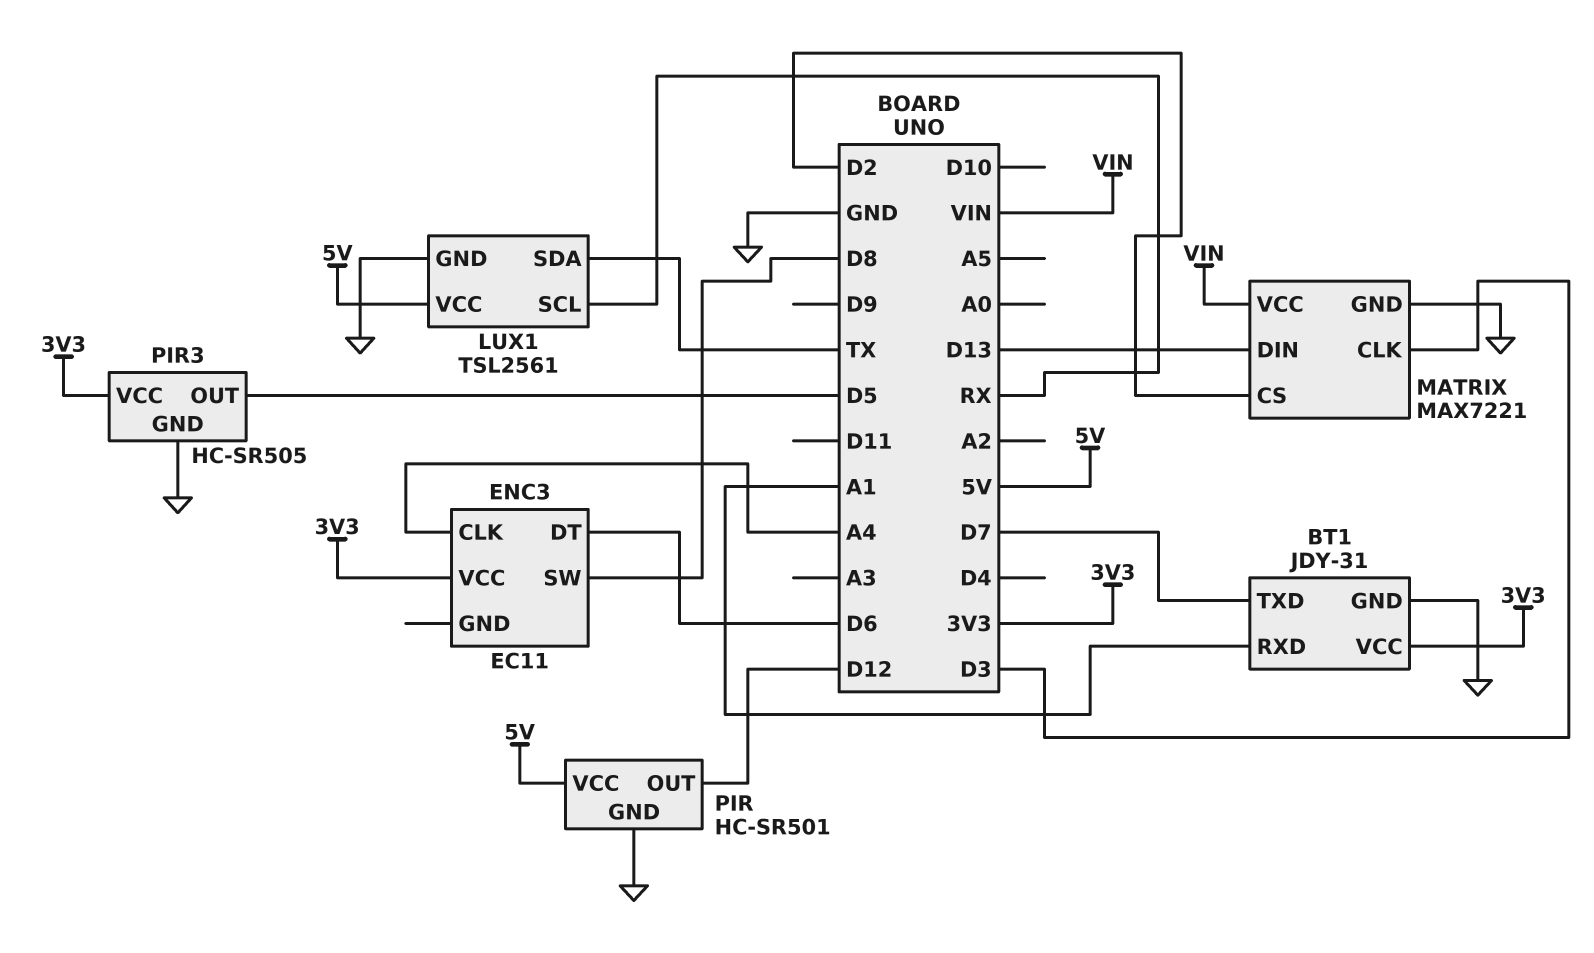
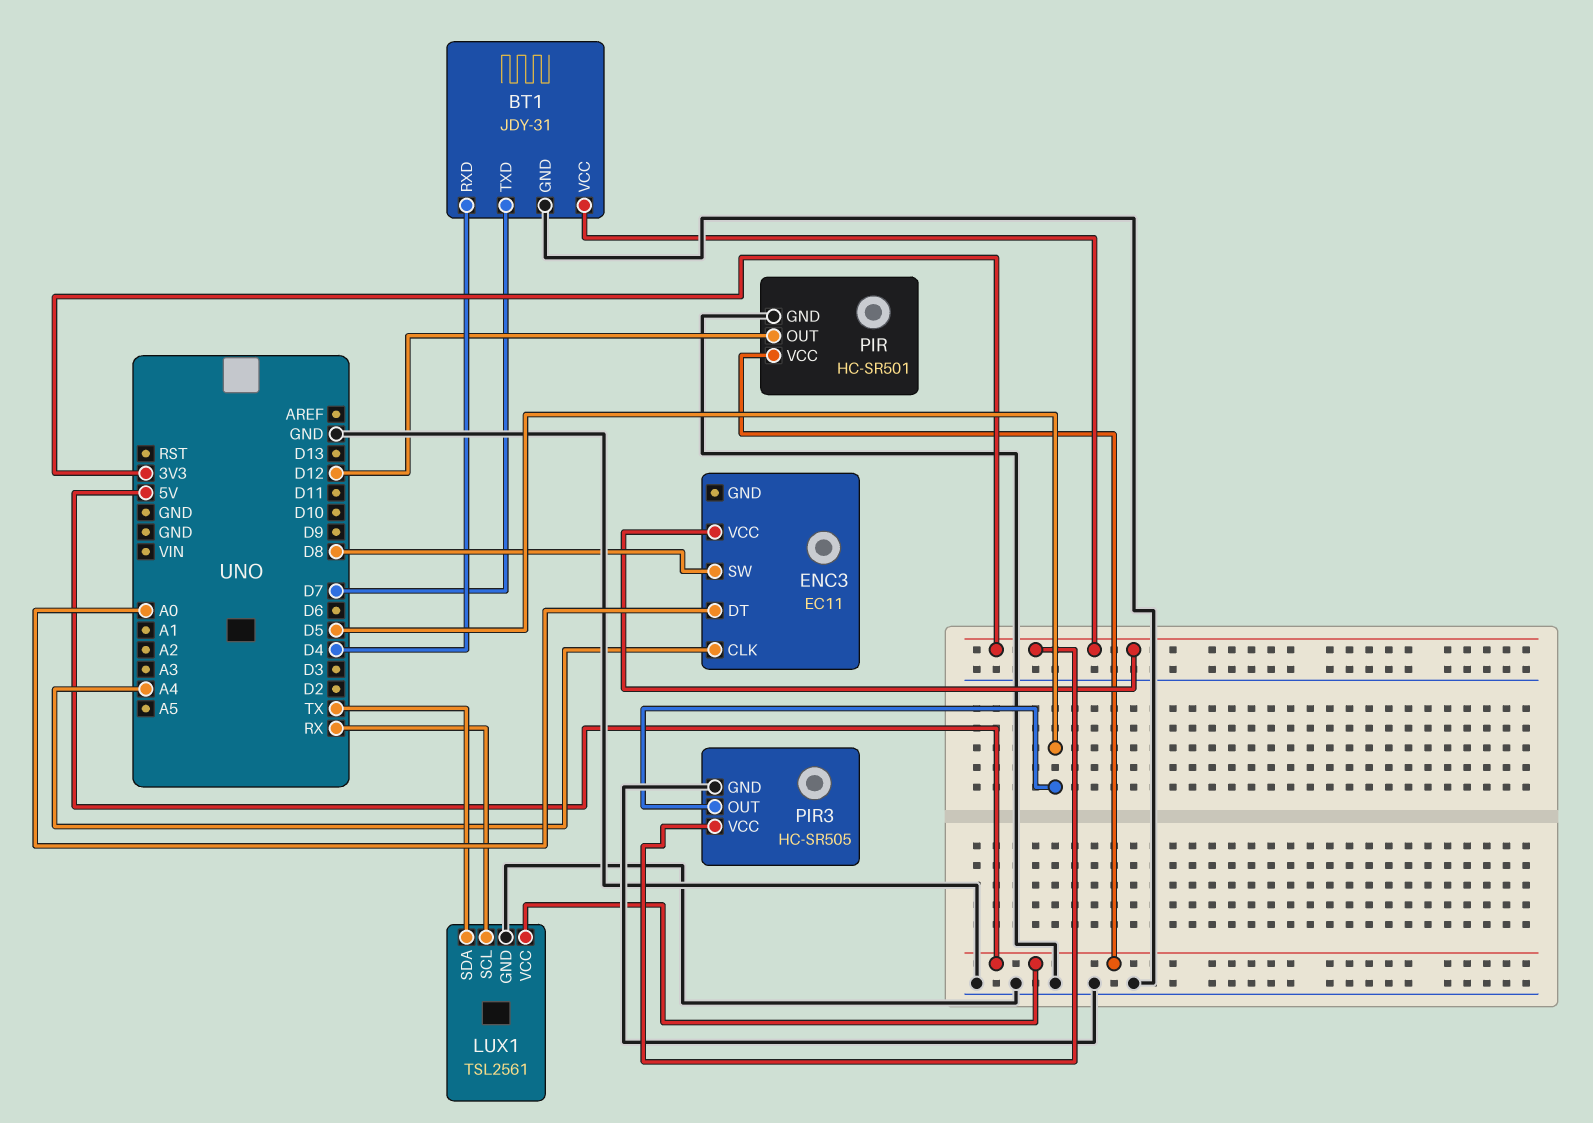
BT1 pin RXD: A1 -> D4
ENC3 pin DT: D6 -> A0
MATRIX: MAX7221 -> none
MATRIX pin CLK: D3 -> none
MATRIX pin CS: D2 -> none
MATRIX pin DIN: D13 -> none
MATRIX pin GND: GND -> none
MATRIX pin VCC: VIN -> none

